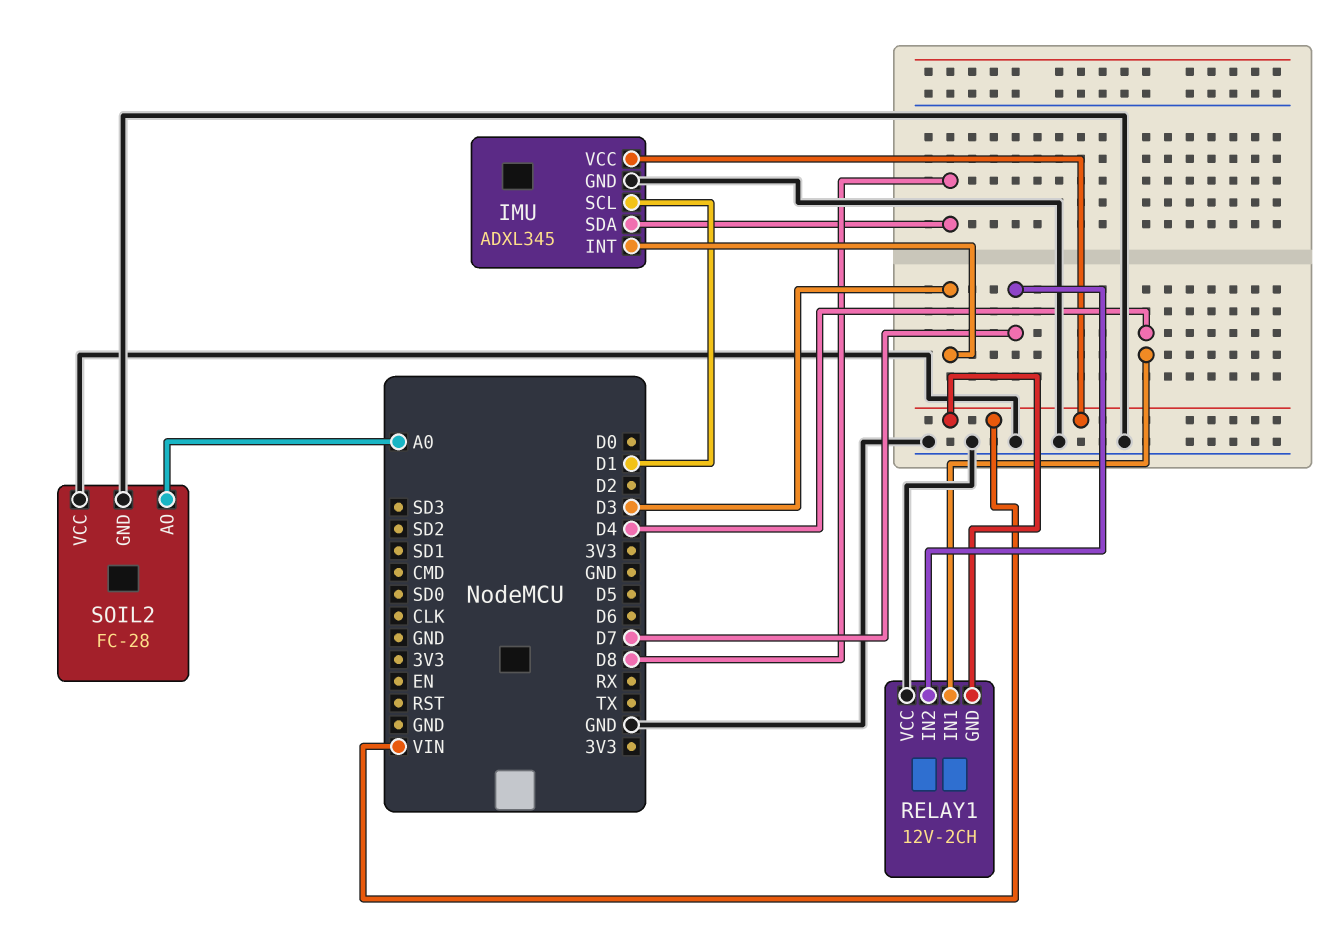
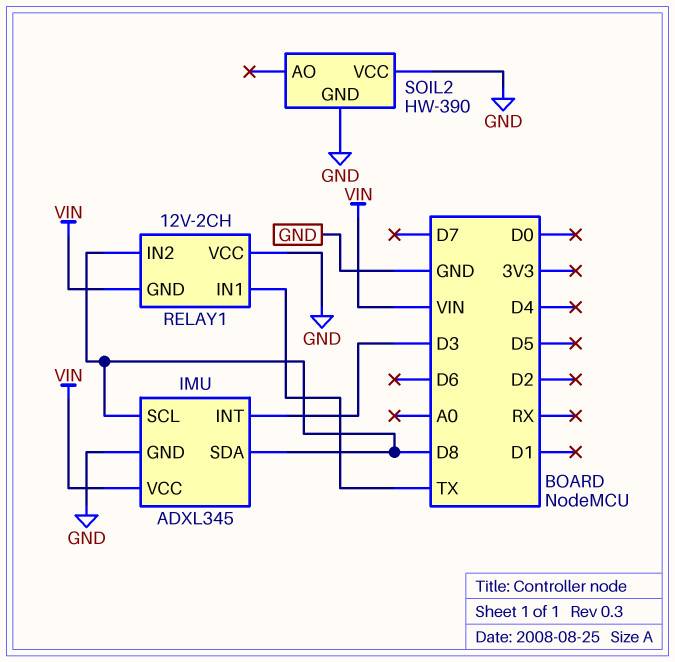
IMU pin SCL: D1 -> D8
RELAY1 pin IN1: D4 -> TX
RELAY1 pin IN2: D7 -> D8
SOIL2: FC-28 -> HW-390
SOIL2 pin AO: A0 -> none

